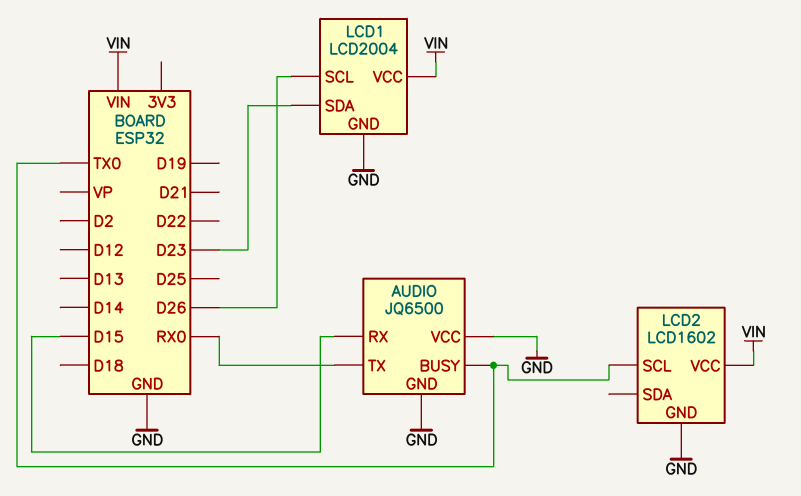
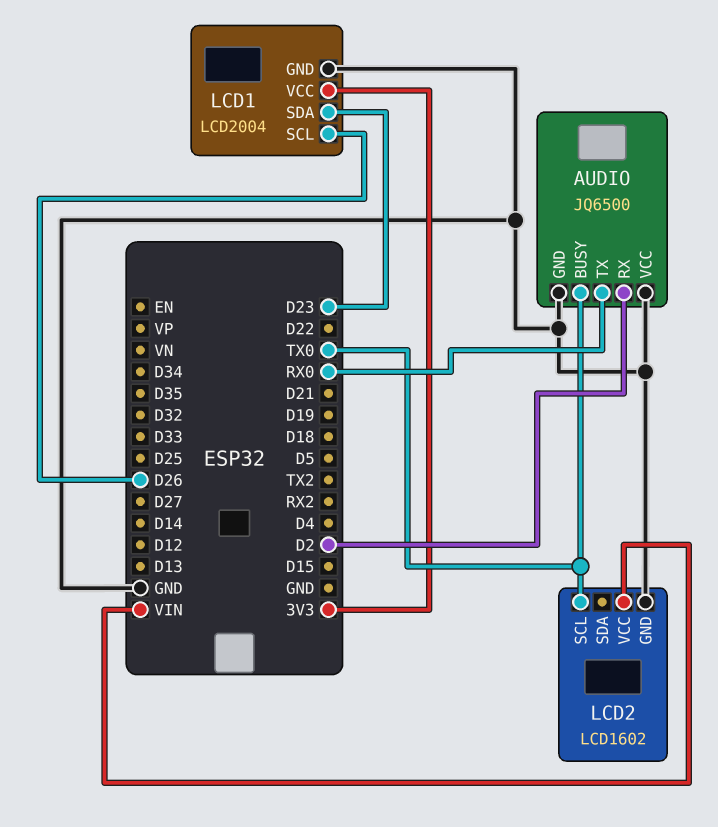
AUDIO pin RX: D15 -> D2
LCD1 pin VCC: VIN -> 3V3

